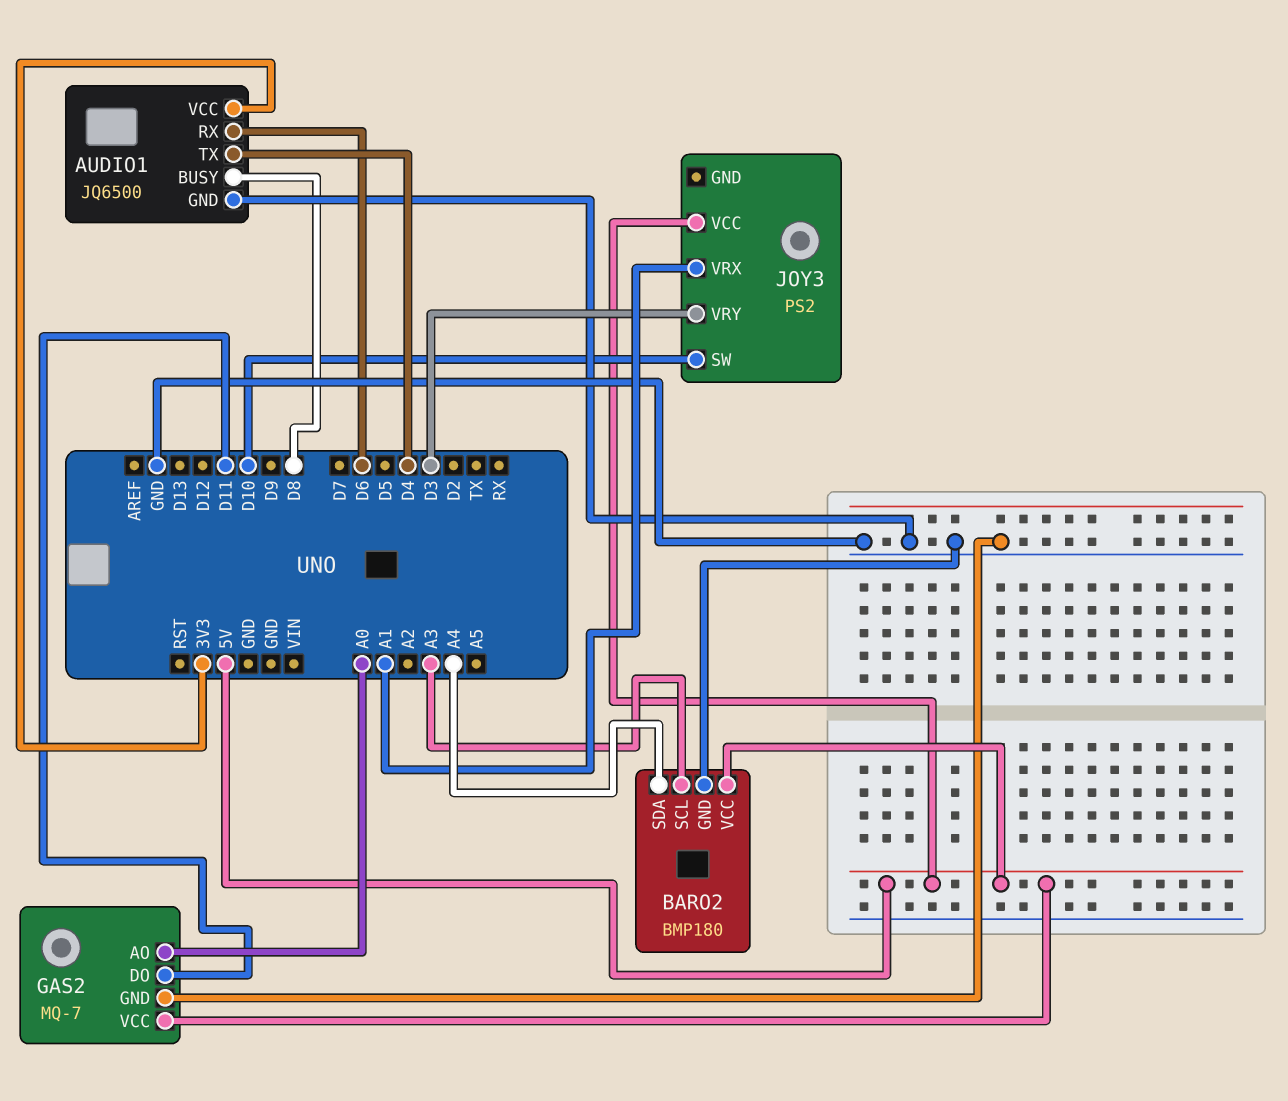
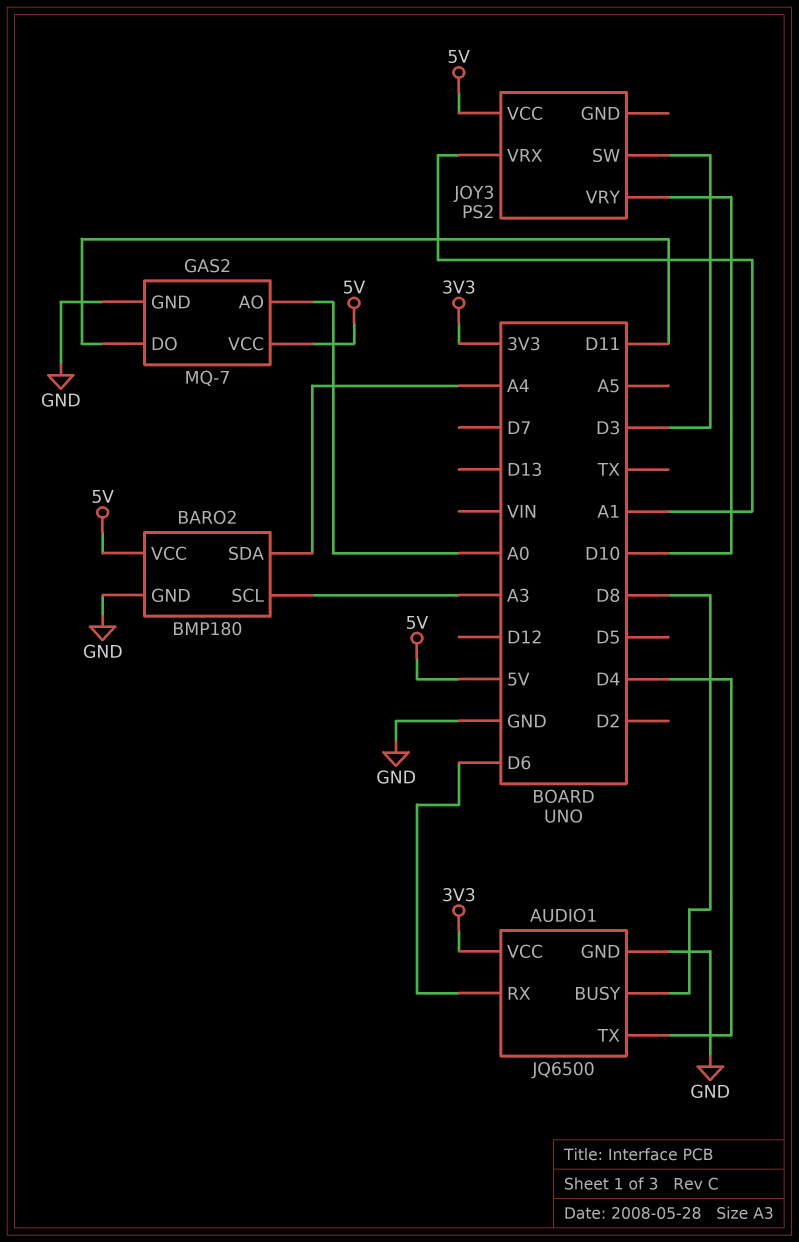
JOY3 pin SW: D10 -> D3
JOY3 pin VRY: D3 -> D10

